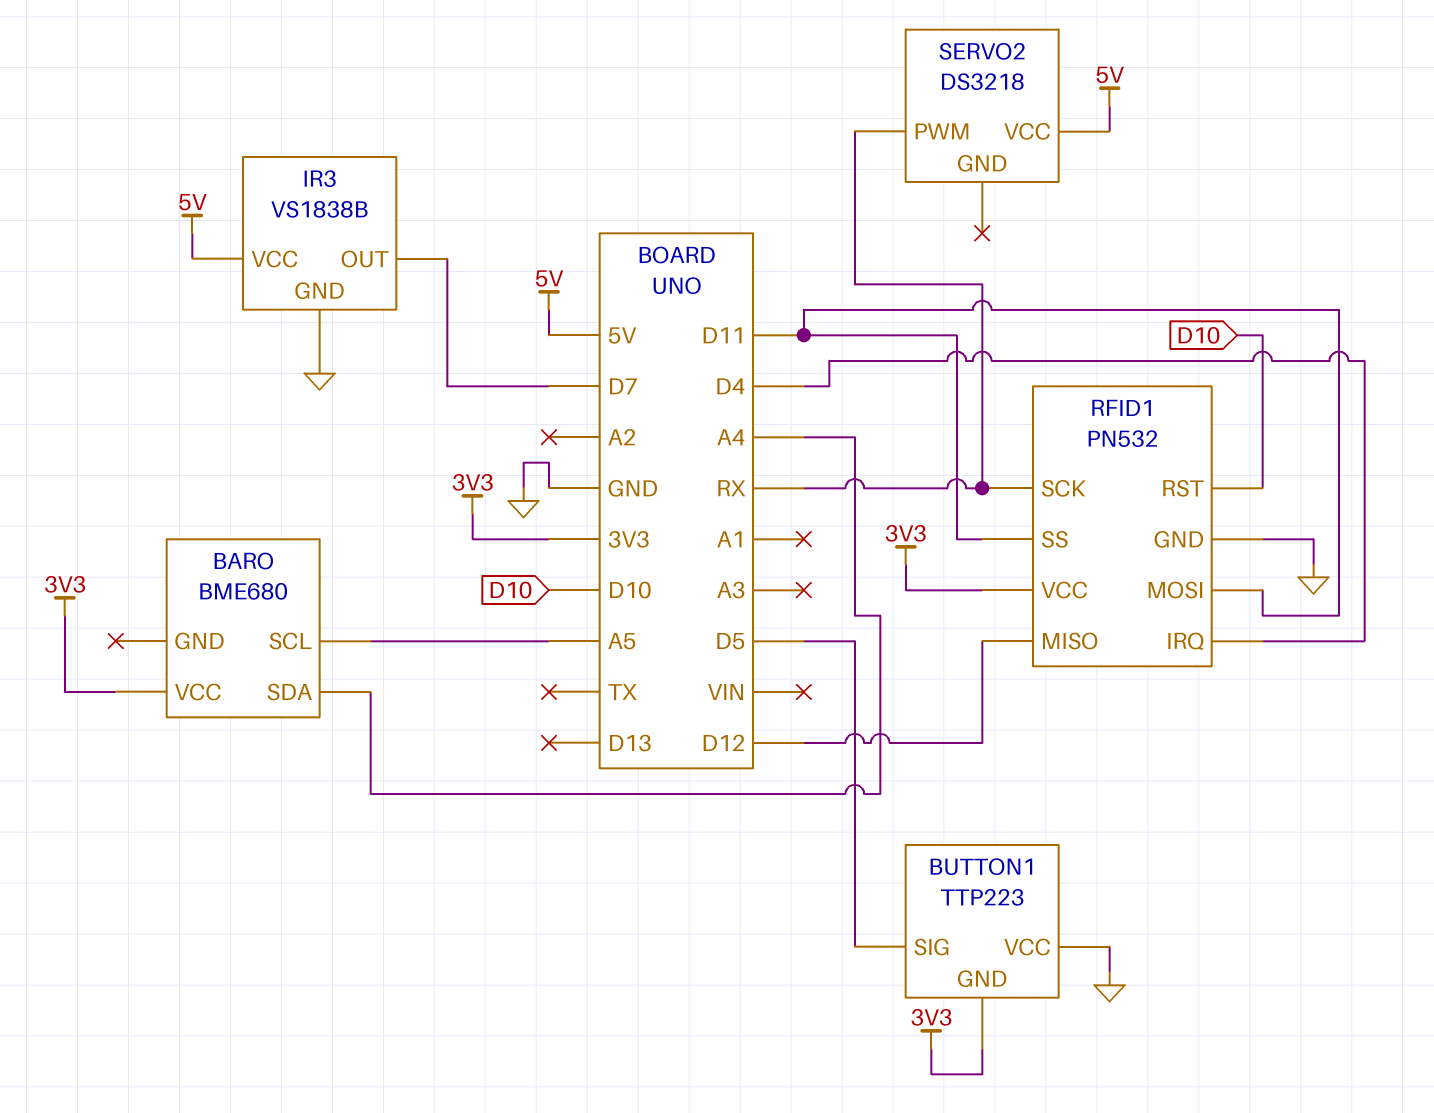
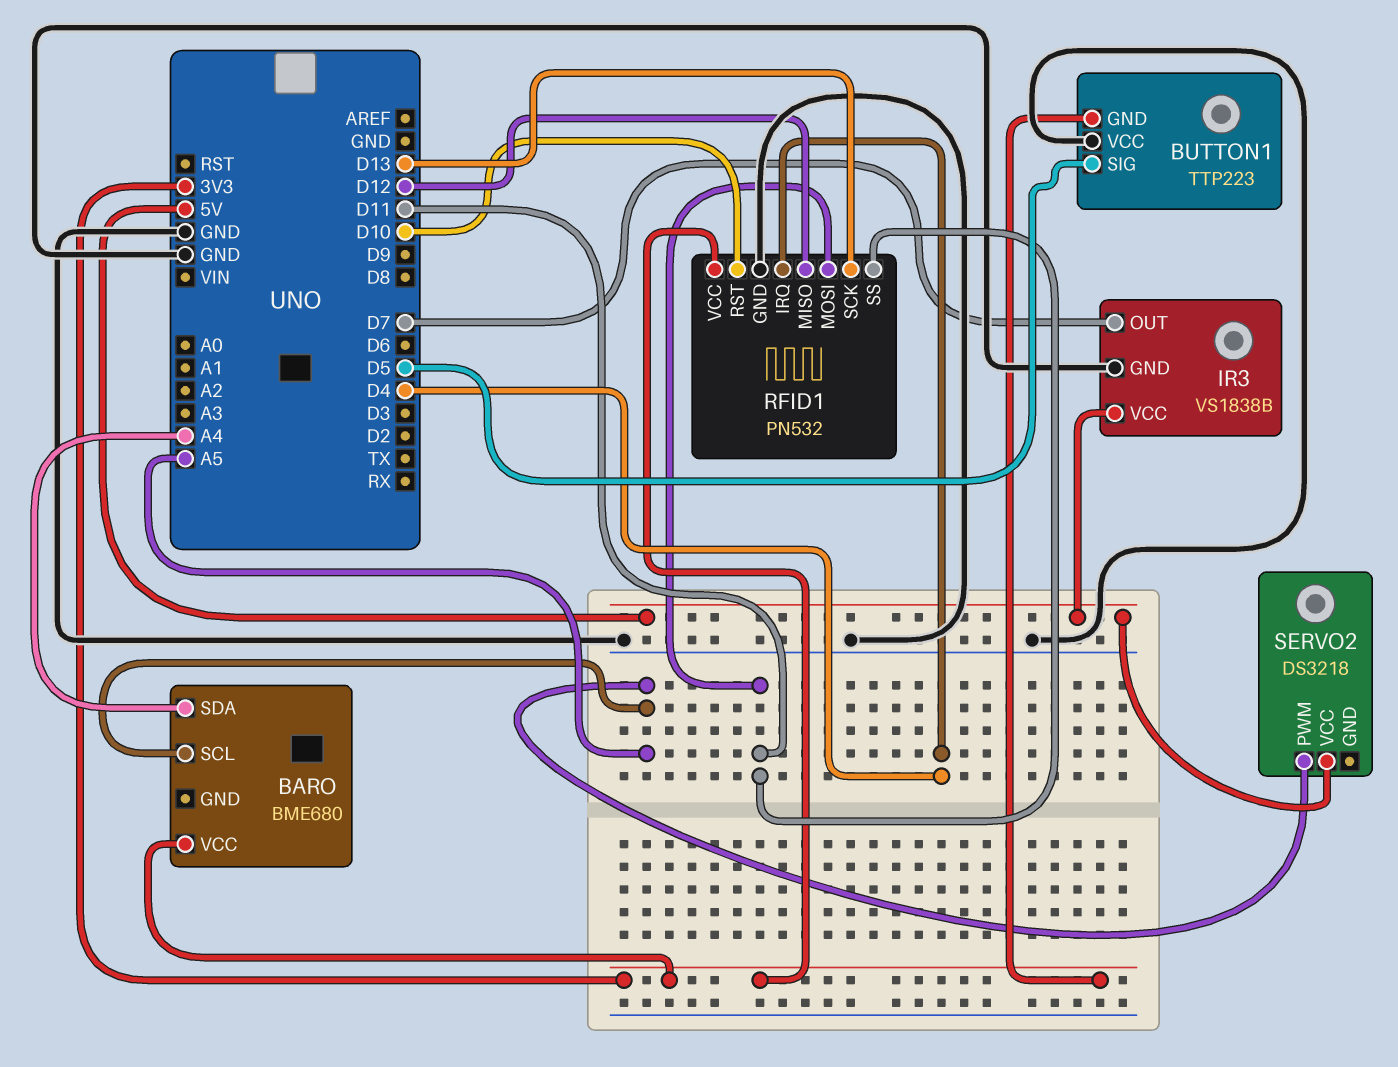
RFID1 pin SCK: RX -> D13
SERVO2 pin PWM: RX -> A5

